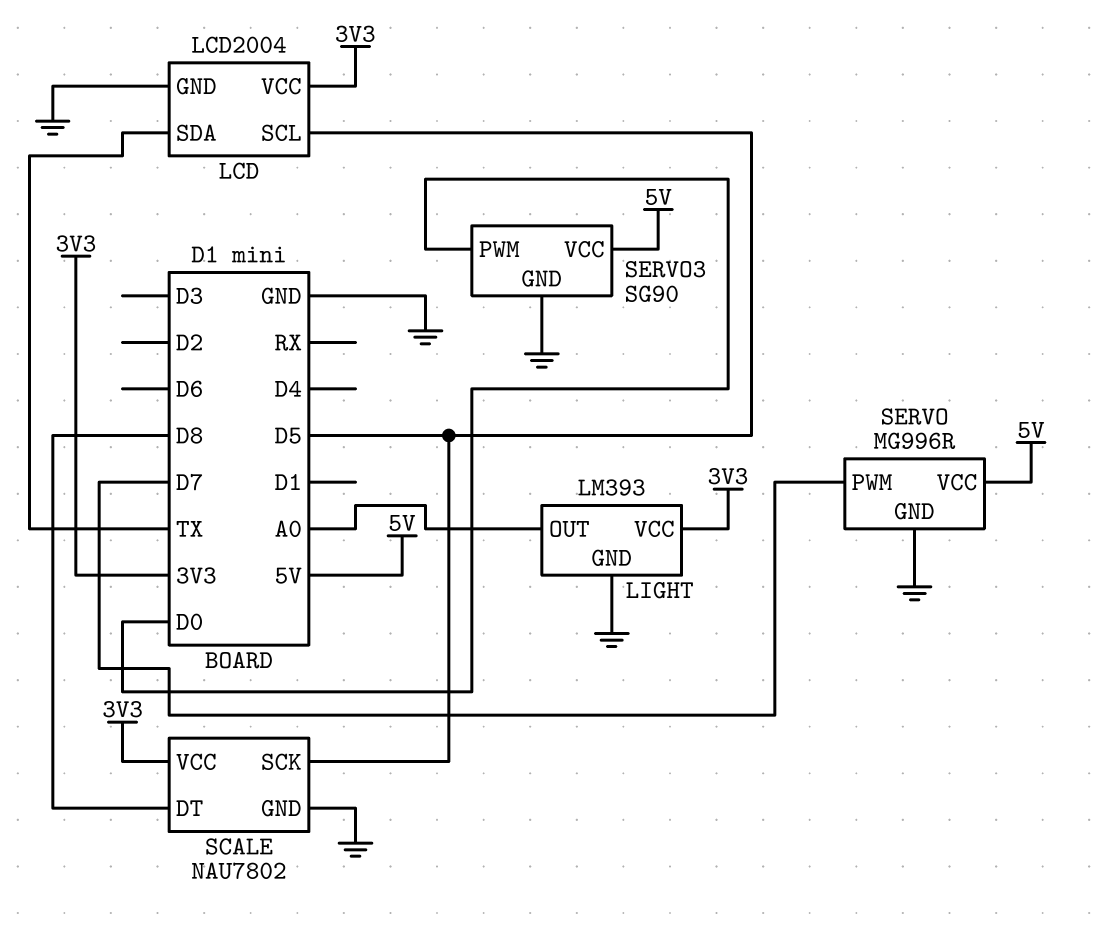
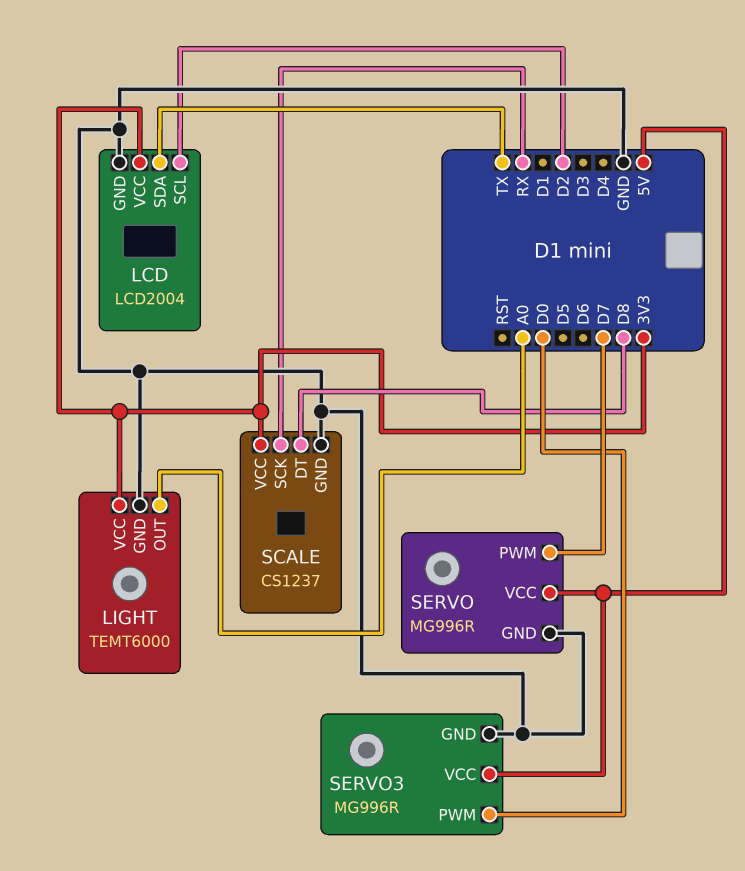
LCD pin SCL: D5 -> D2
LIGHT: LM393 -> TEMT6000
SCALE: NAU7802 -> CS1237
SCALE pin SCK: D5 -> RX
SERVO3: SG90 -> MG996R

